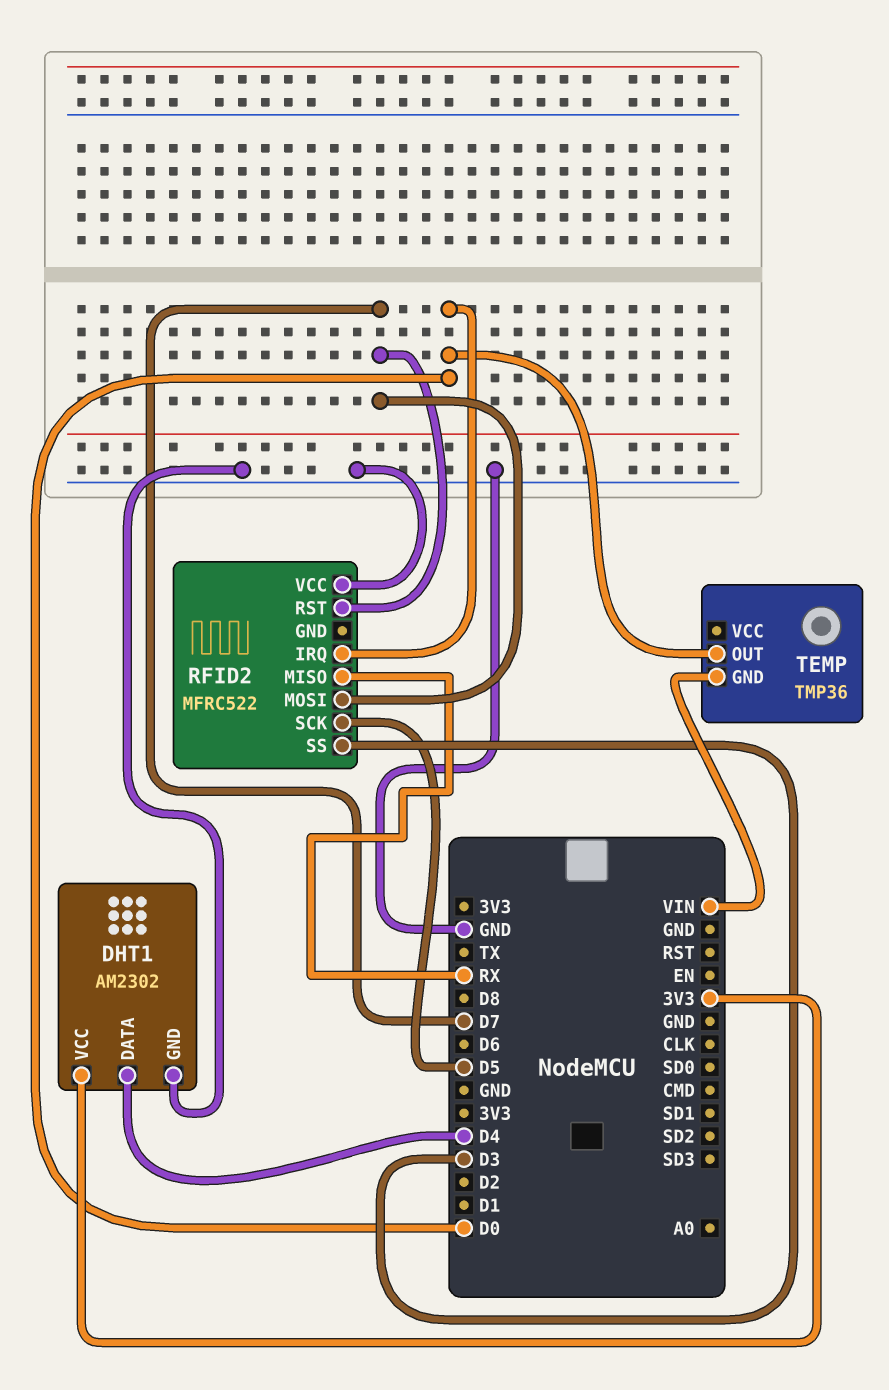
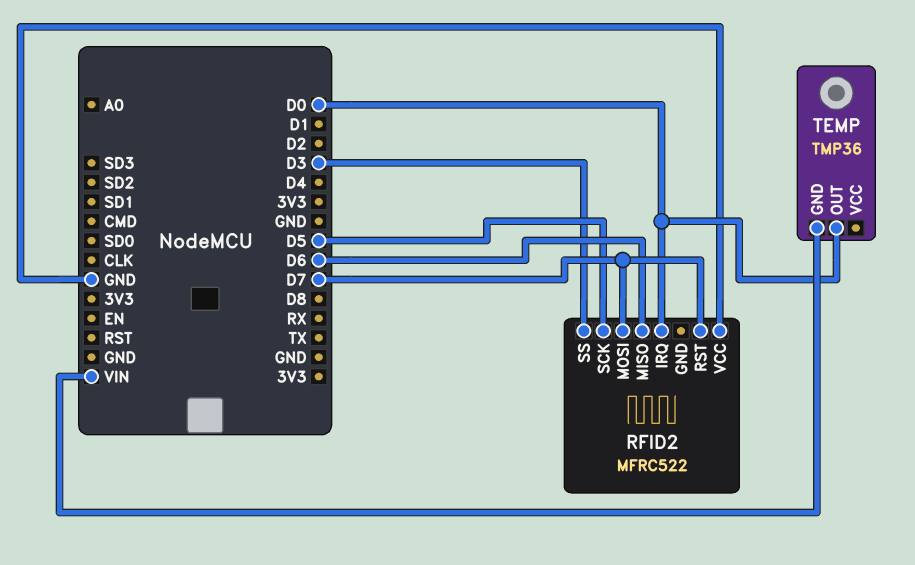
DHT1: AM2302 -> none
DHT1 pin DATA: D4 -> none
DHT1 pin GND: GND -> none
DHT1 pin VCC: 3V3 -> none
RFID2 pin MISO: RX -> D6

